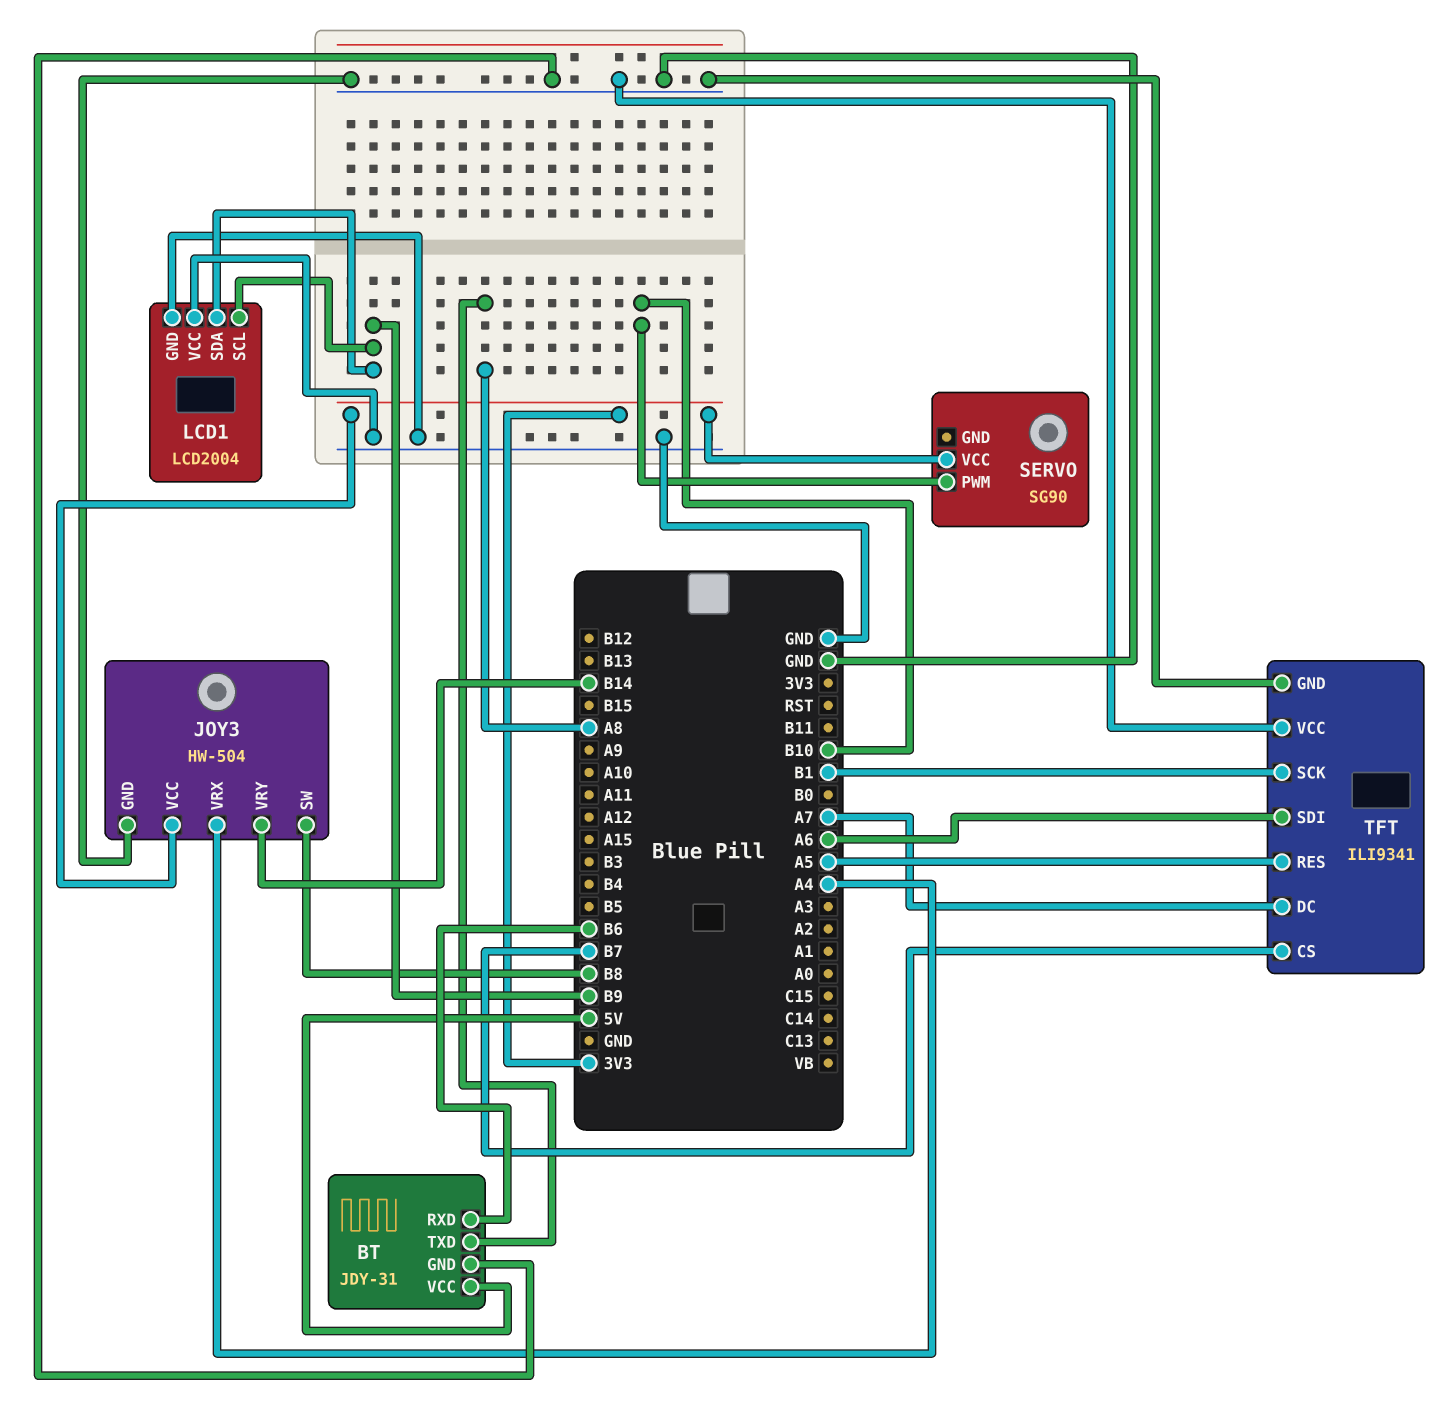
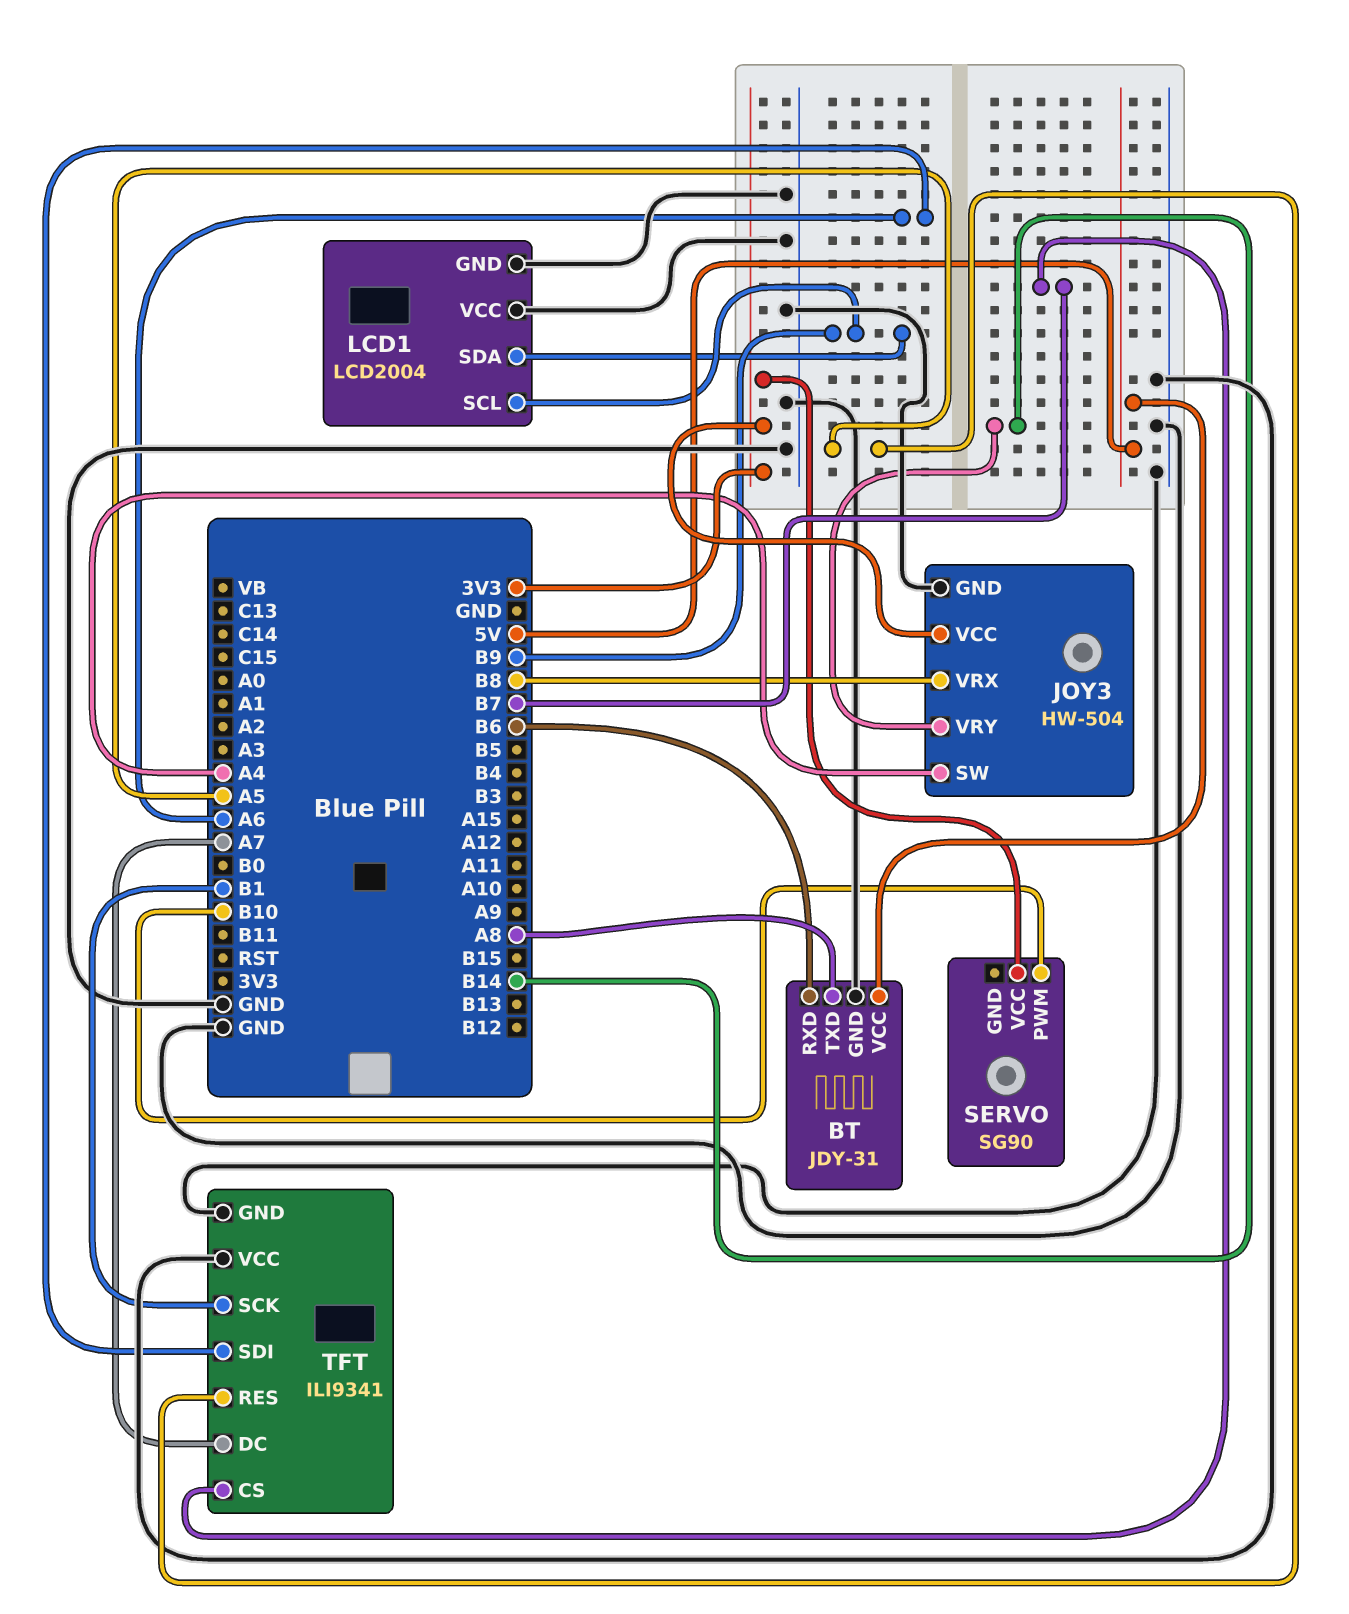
JOY3 pin SW: B8 -> A4
JOY3 pin VRX: A4 -> B8

